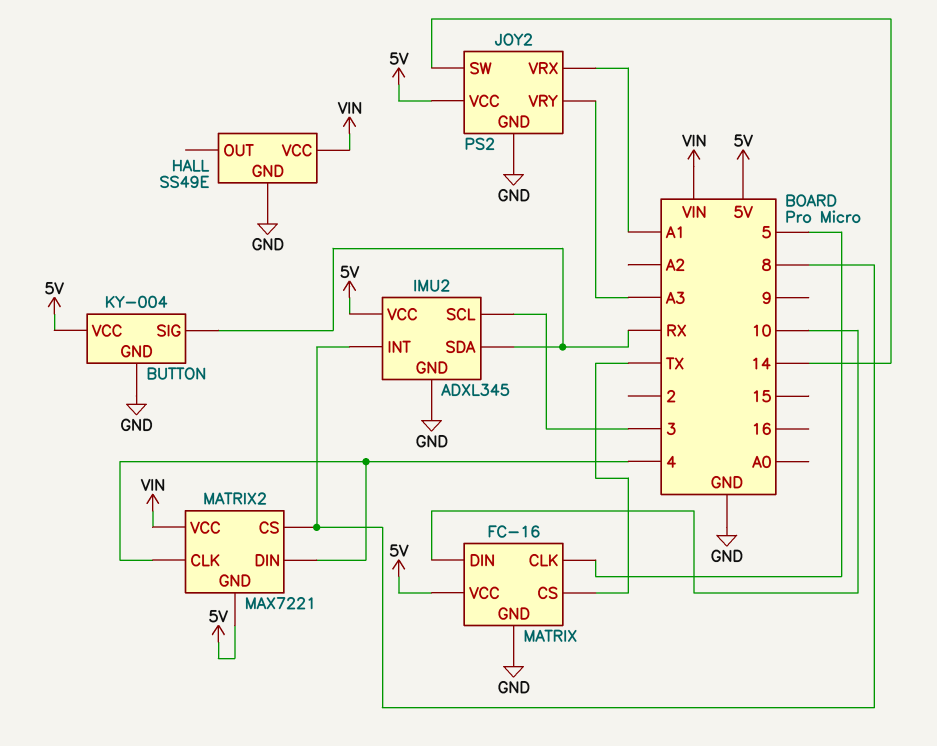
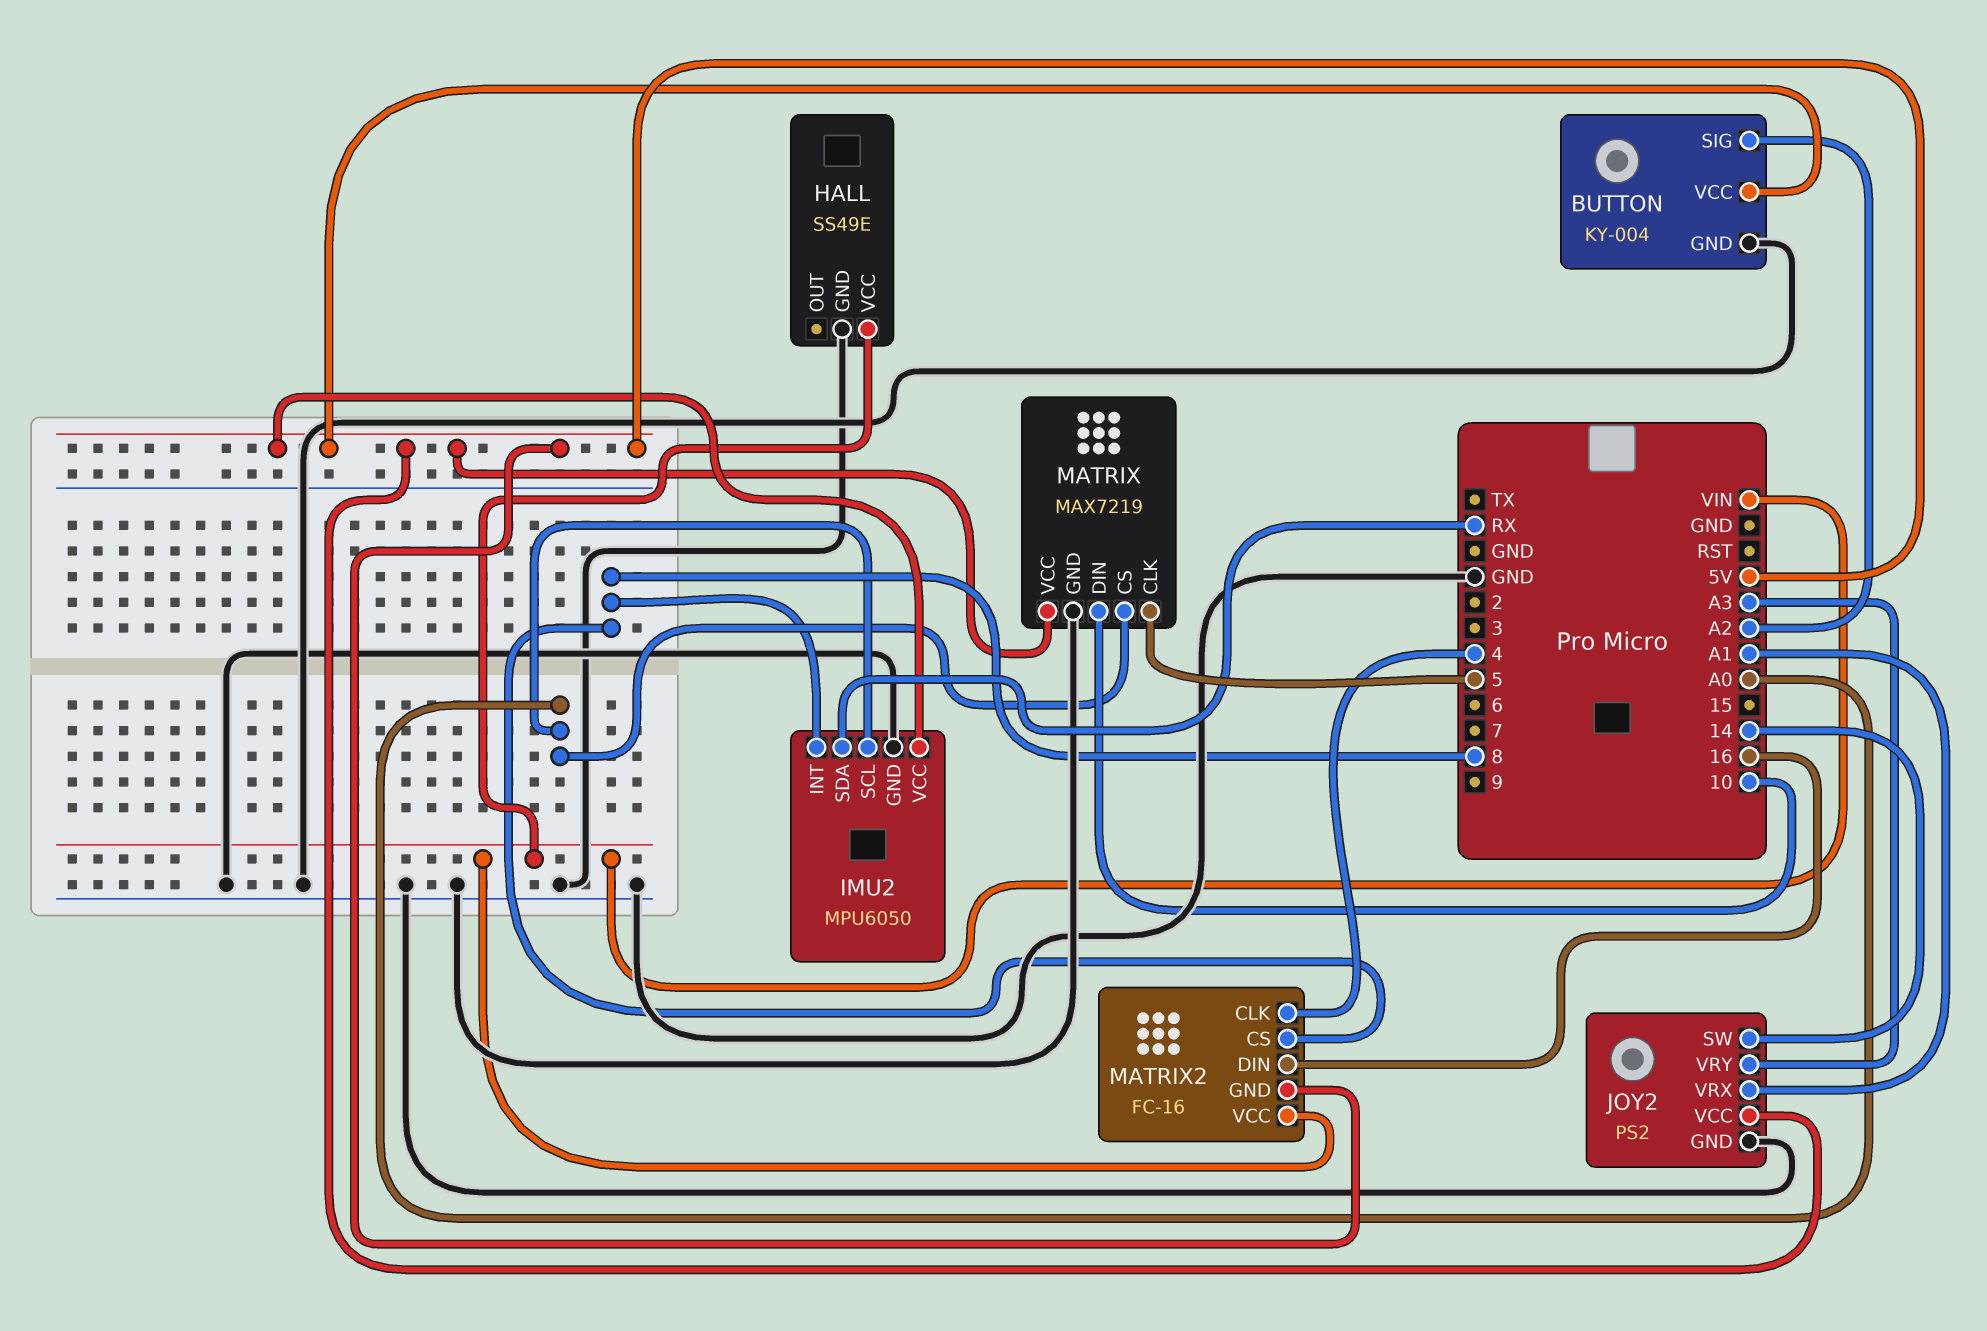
BUTTON pin SIG: RX -> A2
IMU2: ADXL345 -> MPU6050
IMU2 pin SCL: 3 -> A0
MATRIX: FC-16 -> MAX7219
MATRIX pin CS: TX -> A0
MATRIX2: MAX7221 -> FC-16
MATRIX2 pin DIN: 4 -> 16

